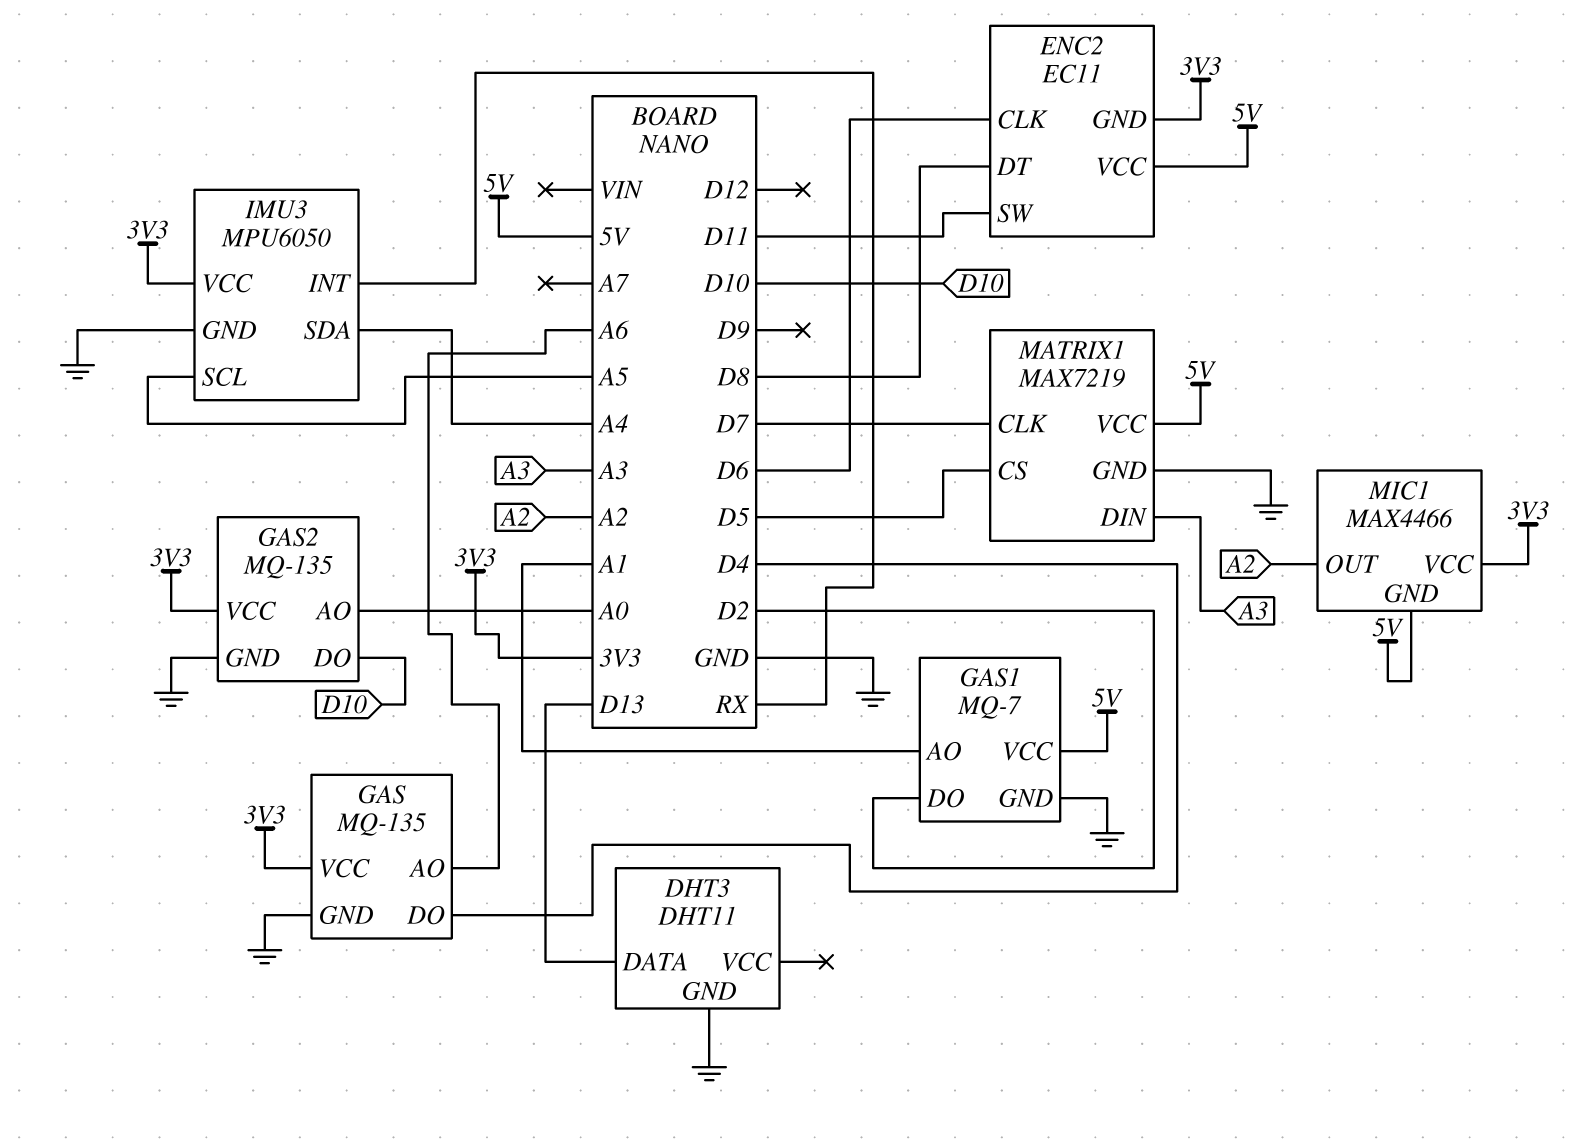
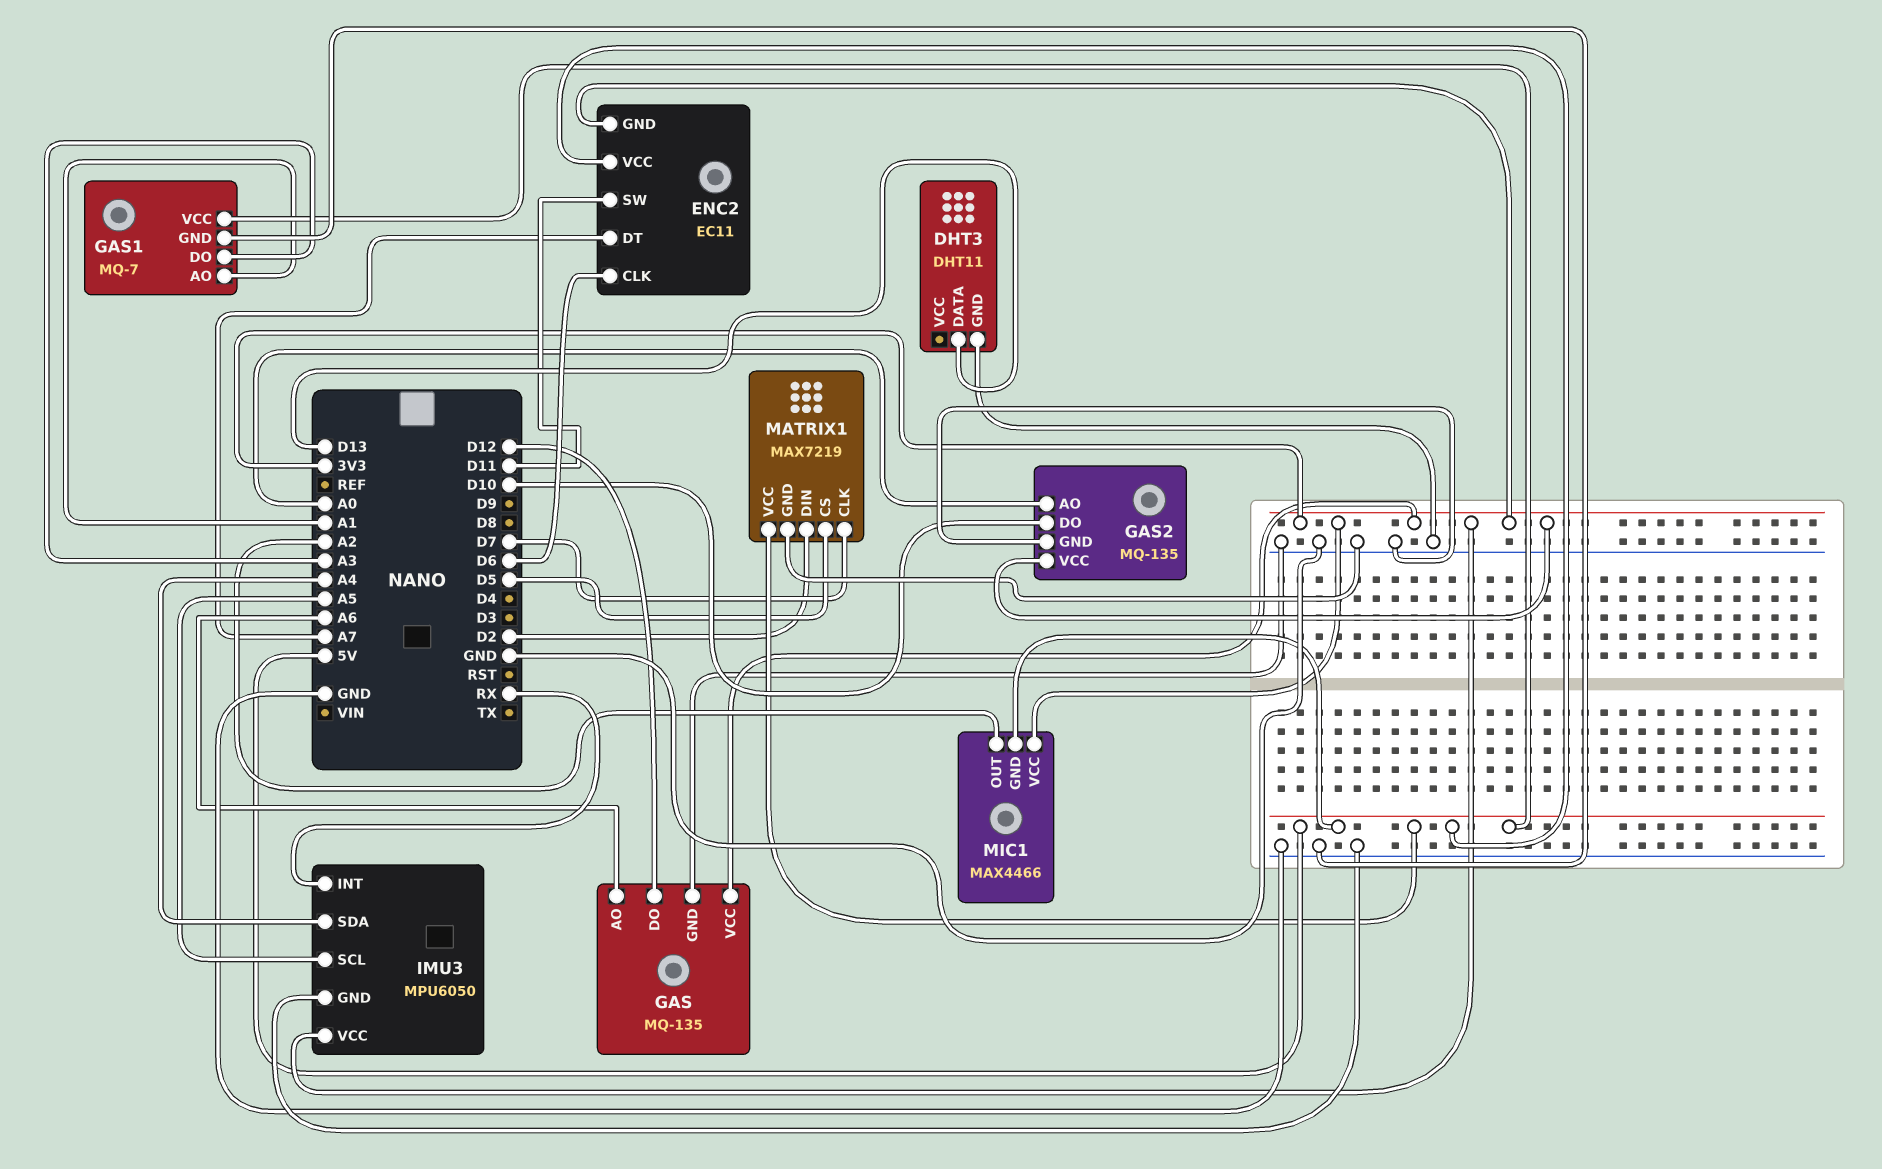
ENC2 pin DT: D8 -> A7
GAS pin DO: D4 -> D12
GAS1 pin DO: D2 -> A3
MATRIX1 pin DIN: A3 -> D2

